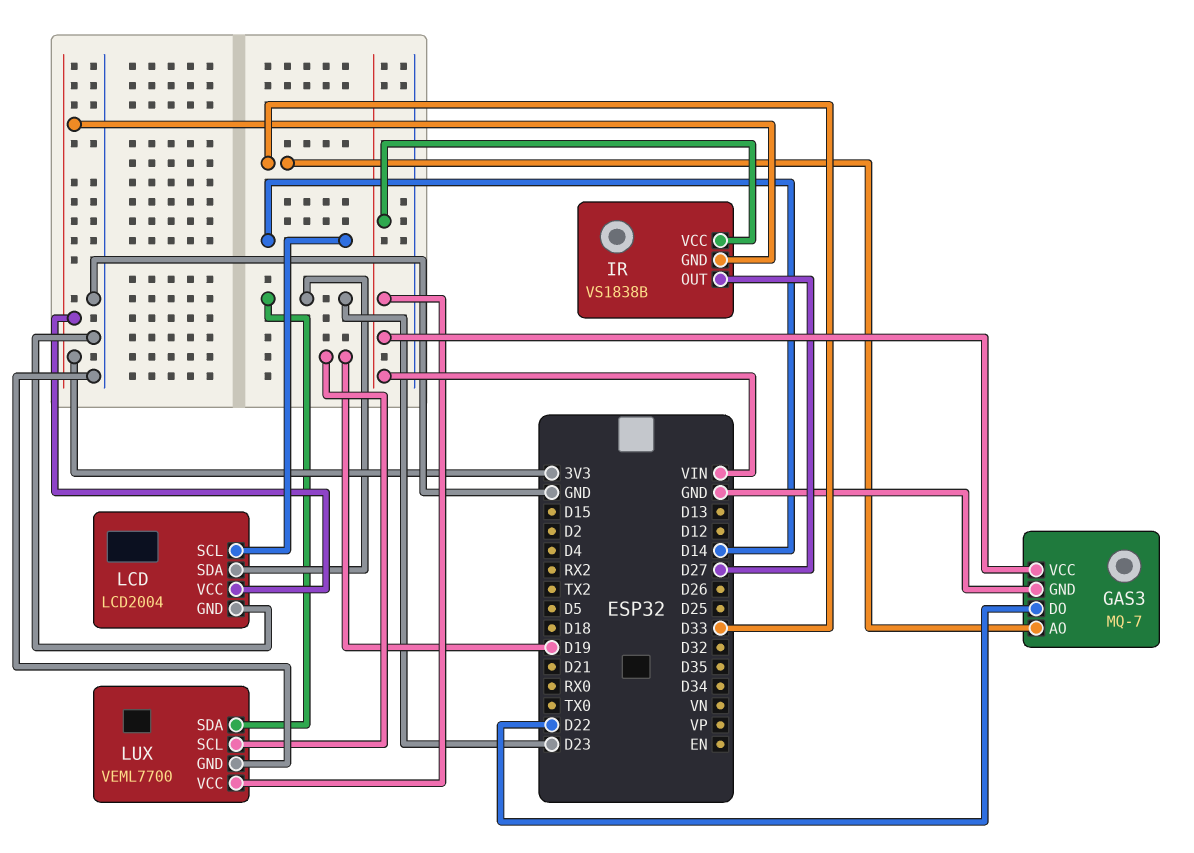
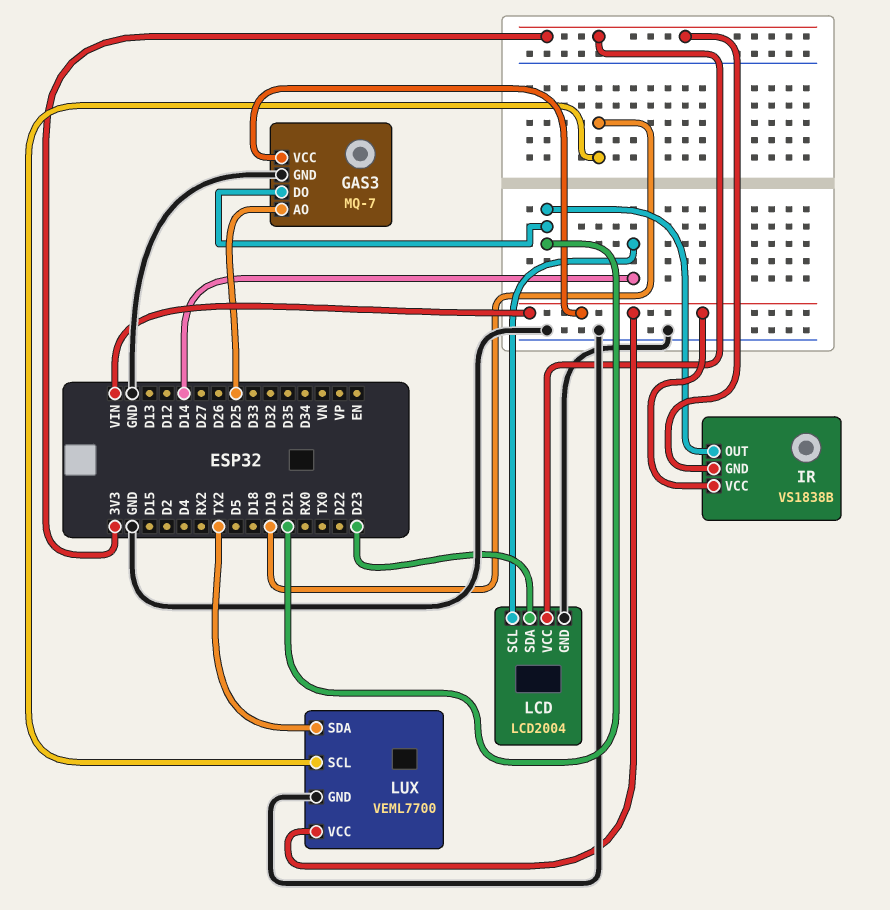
GAS3 pin AO: D33 -> D25
GAS3 pin DO: D22 -> D21
IR pin OUT: D27 -> D21
LUX pin SDA: D23 -> TX2

